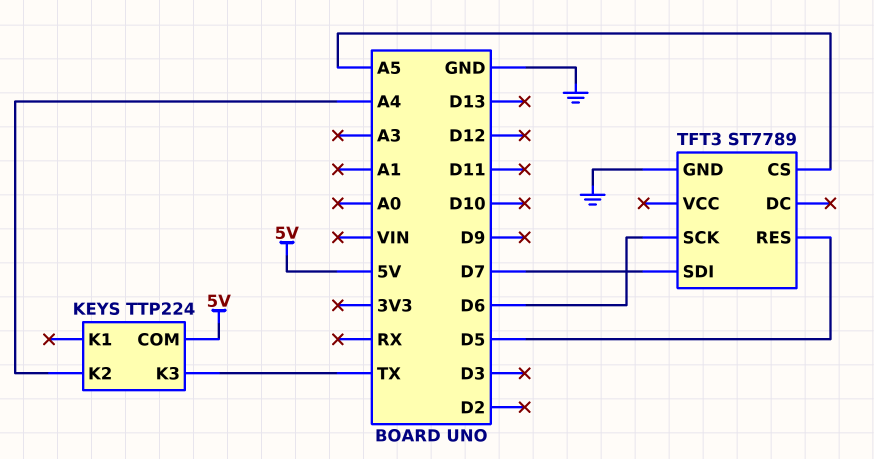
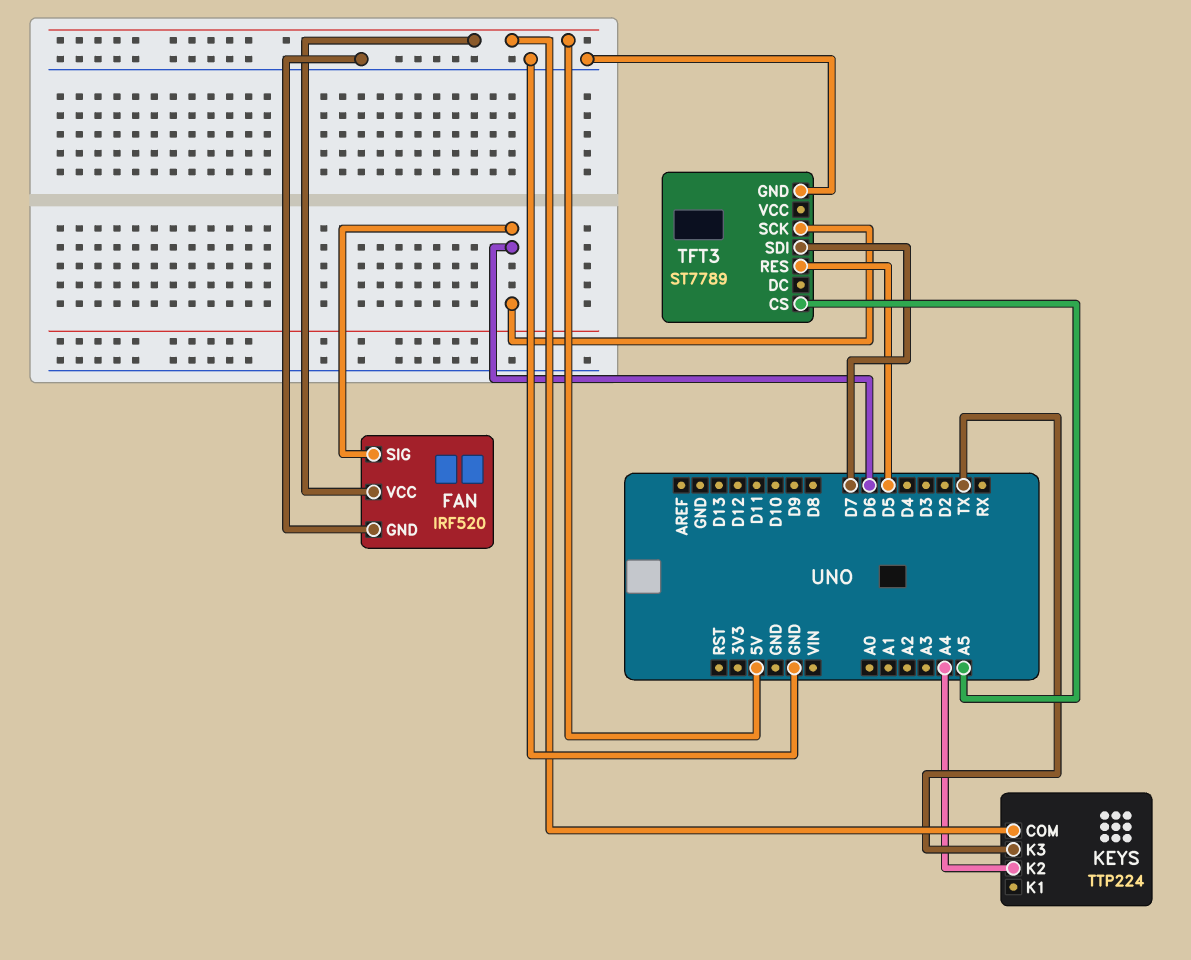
FAN: none -> IRF520
FAN pin GND: none -> GND
FAN pin SIG: none -> D6
FAN pin VCC: none -> 5V

